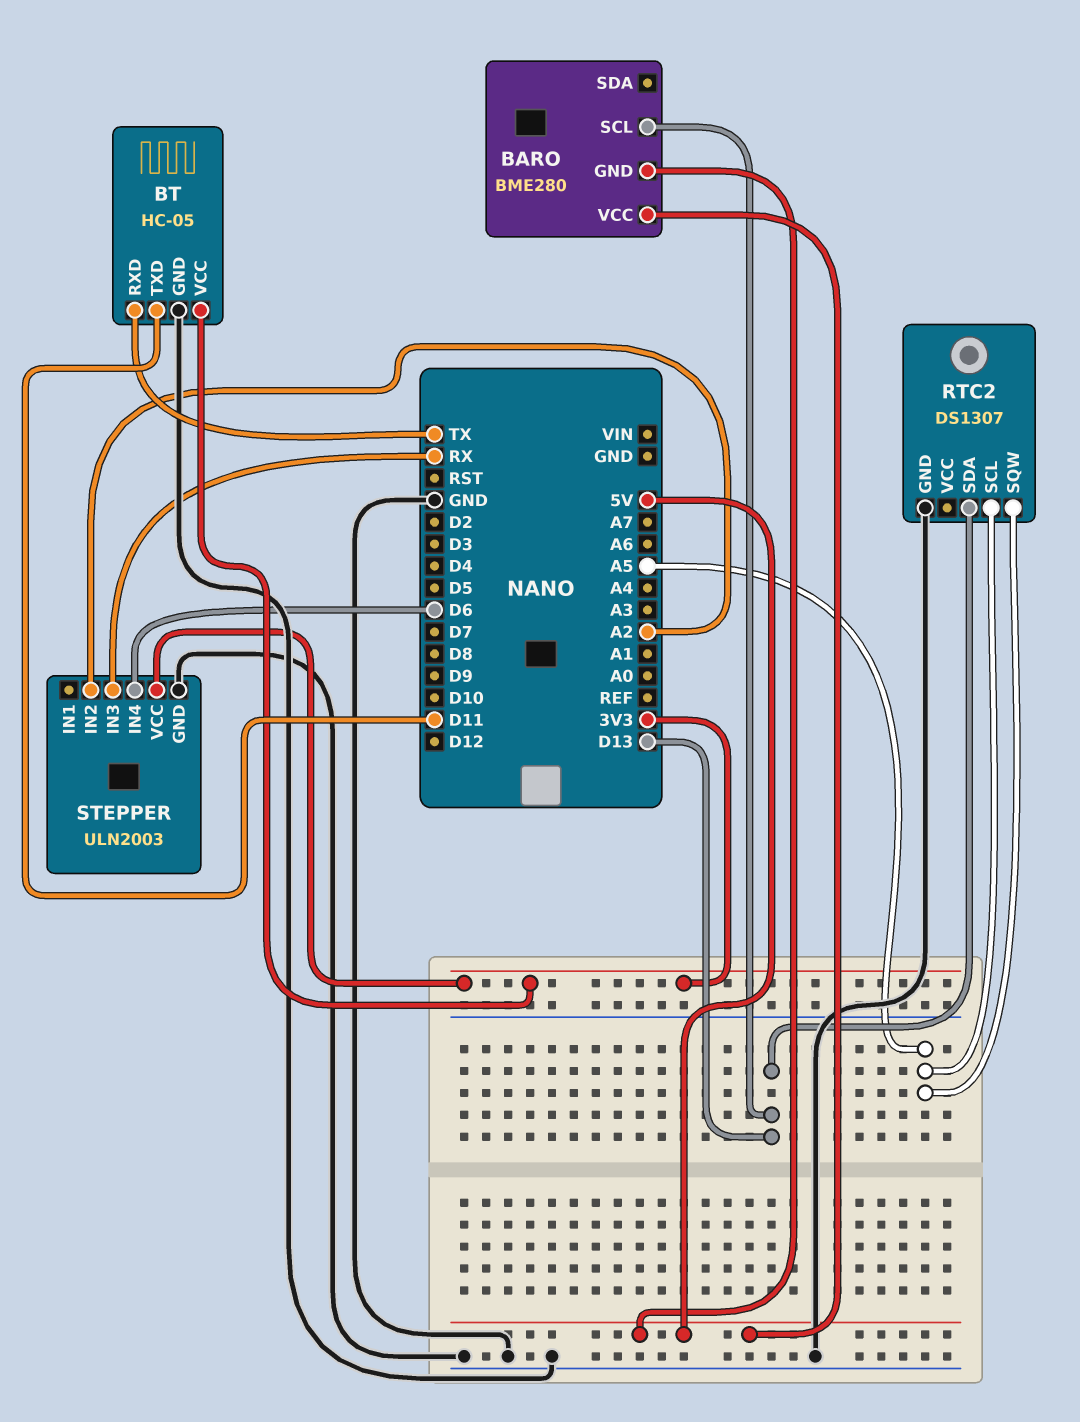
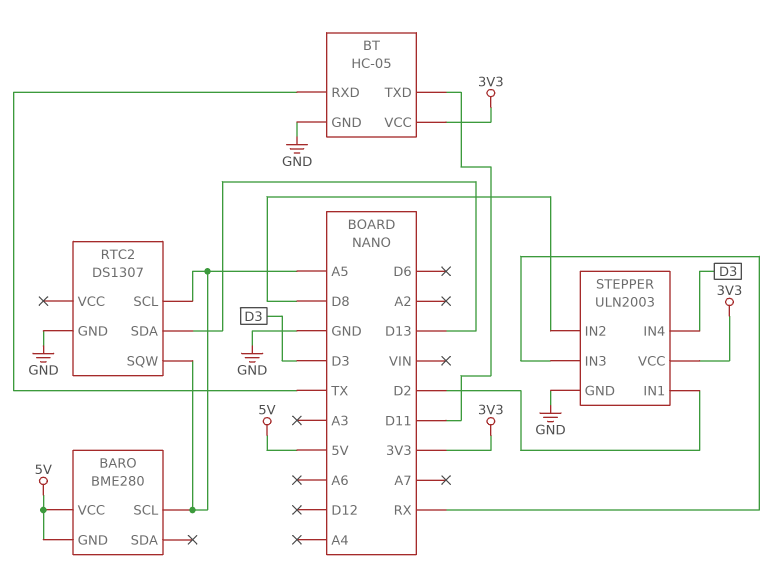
BARO pin SCL: D13 -> A5
STEPPER pin IN1: none -> D2
STEPPER pin IN2: A2 -> D8
STEPPER pin IN4: D6 -> D3

